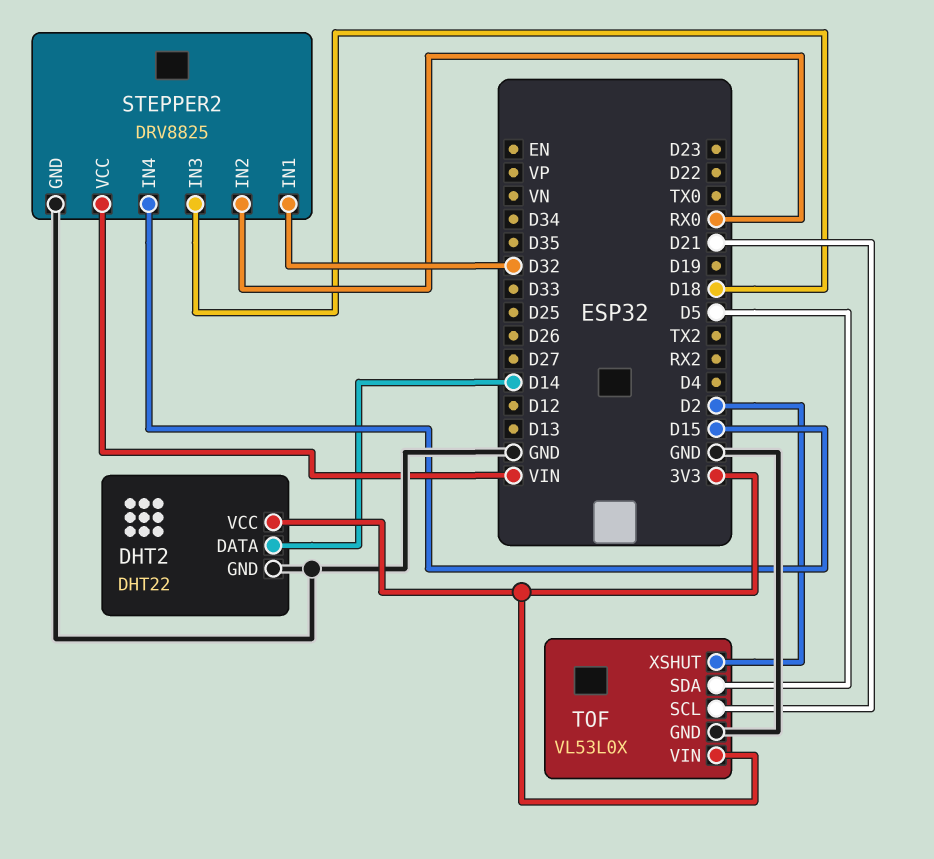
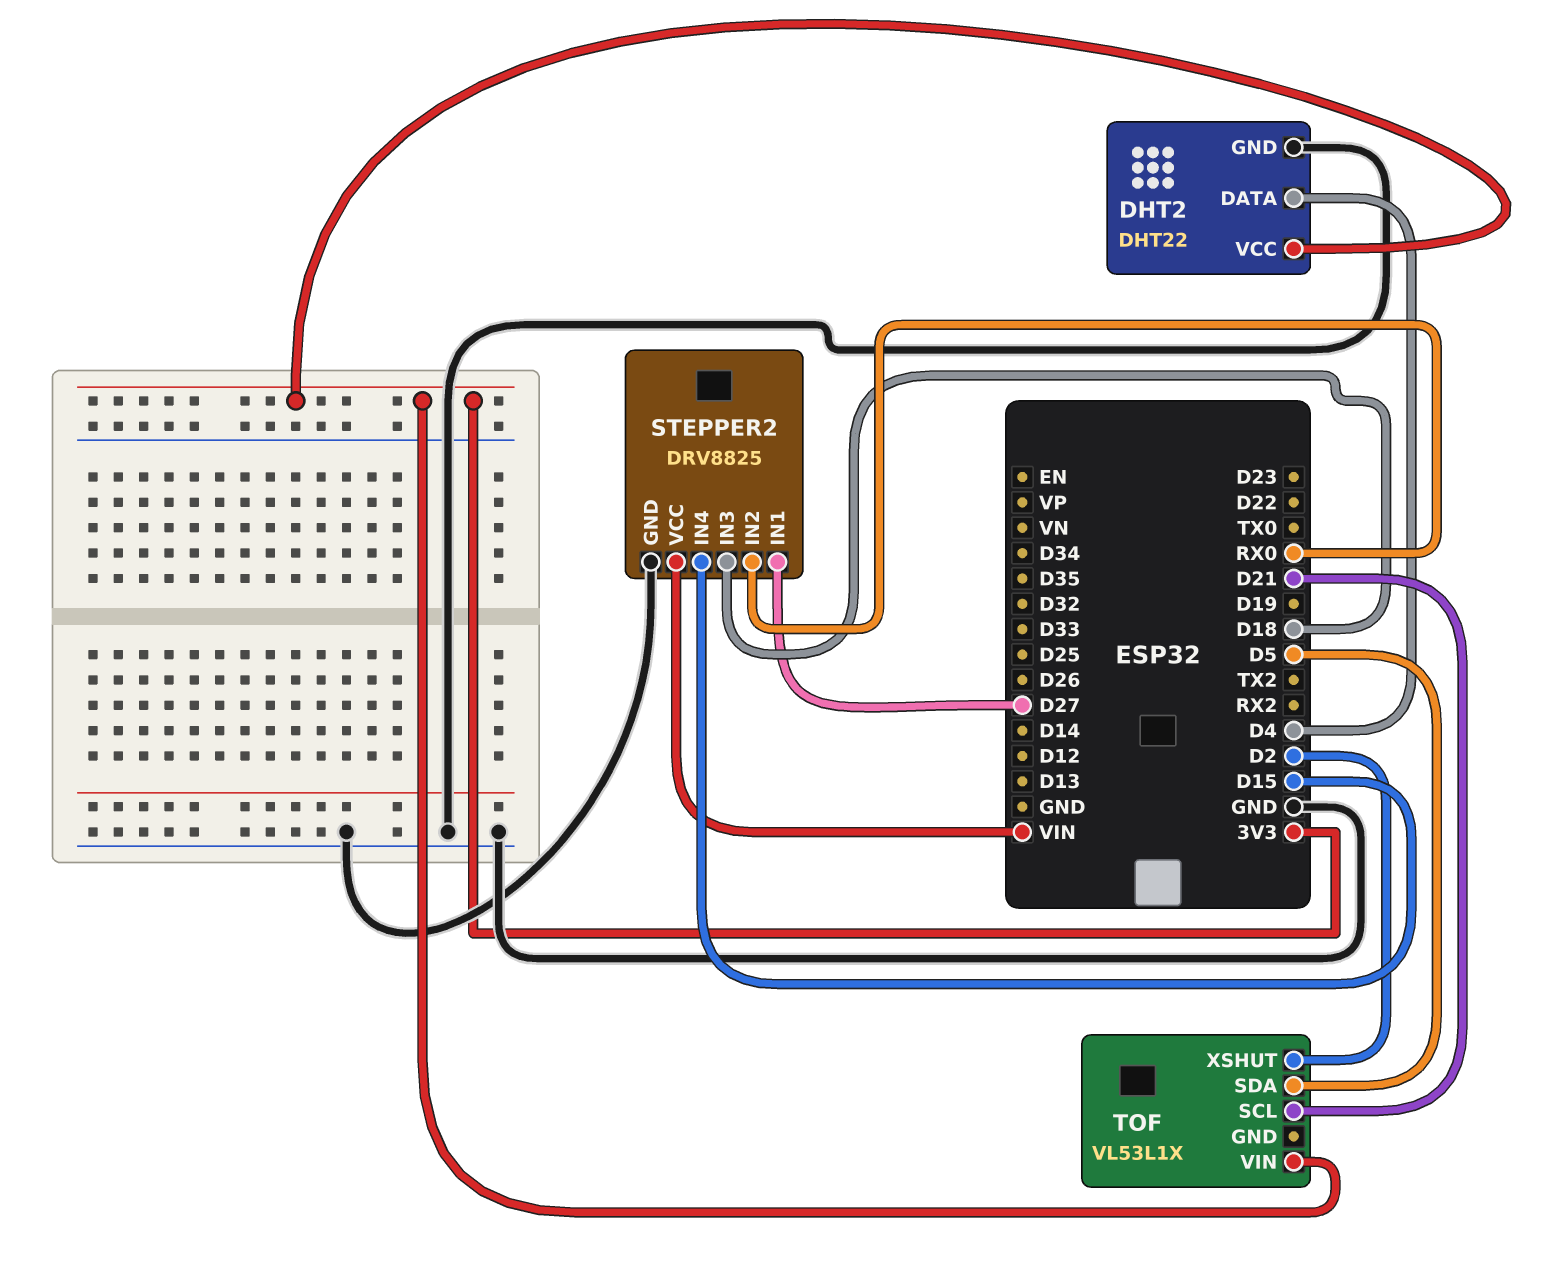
DHT2 pin DATA: D14 -> D4
STEPPER2 pin IN1: D32 -> D27
TOF: VL53L0X -> VL53L1X
TOF pin GND: GND -> none

